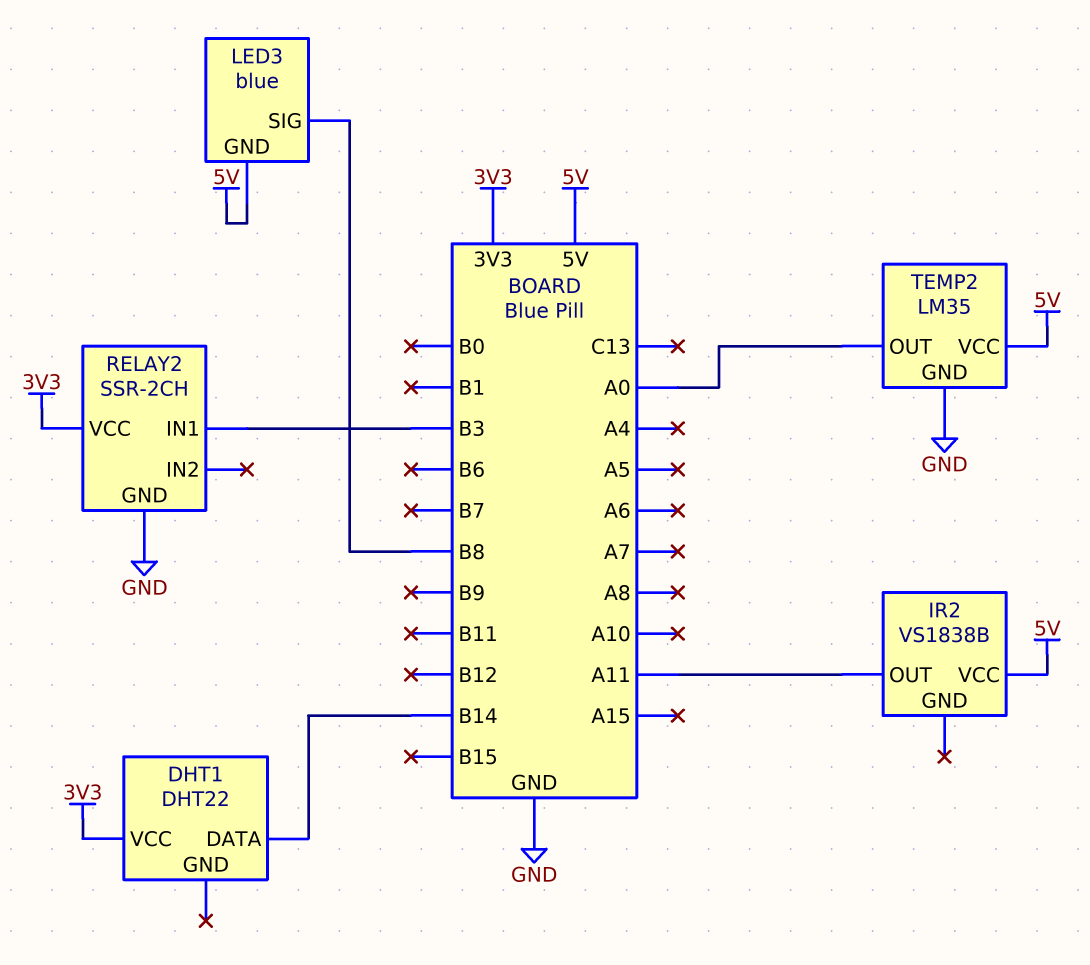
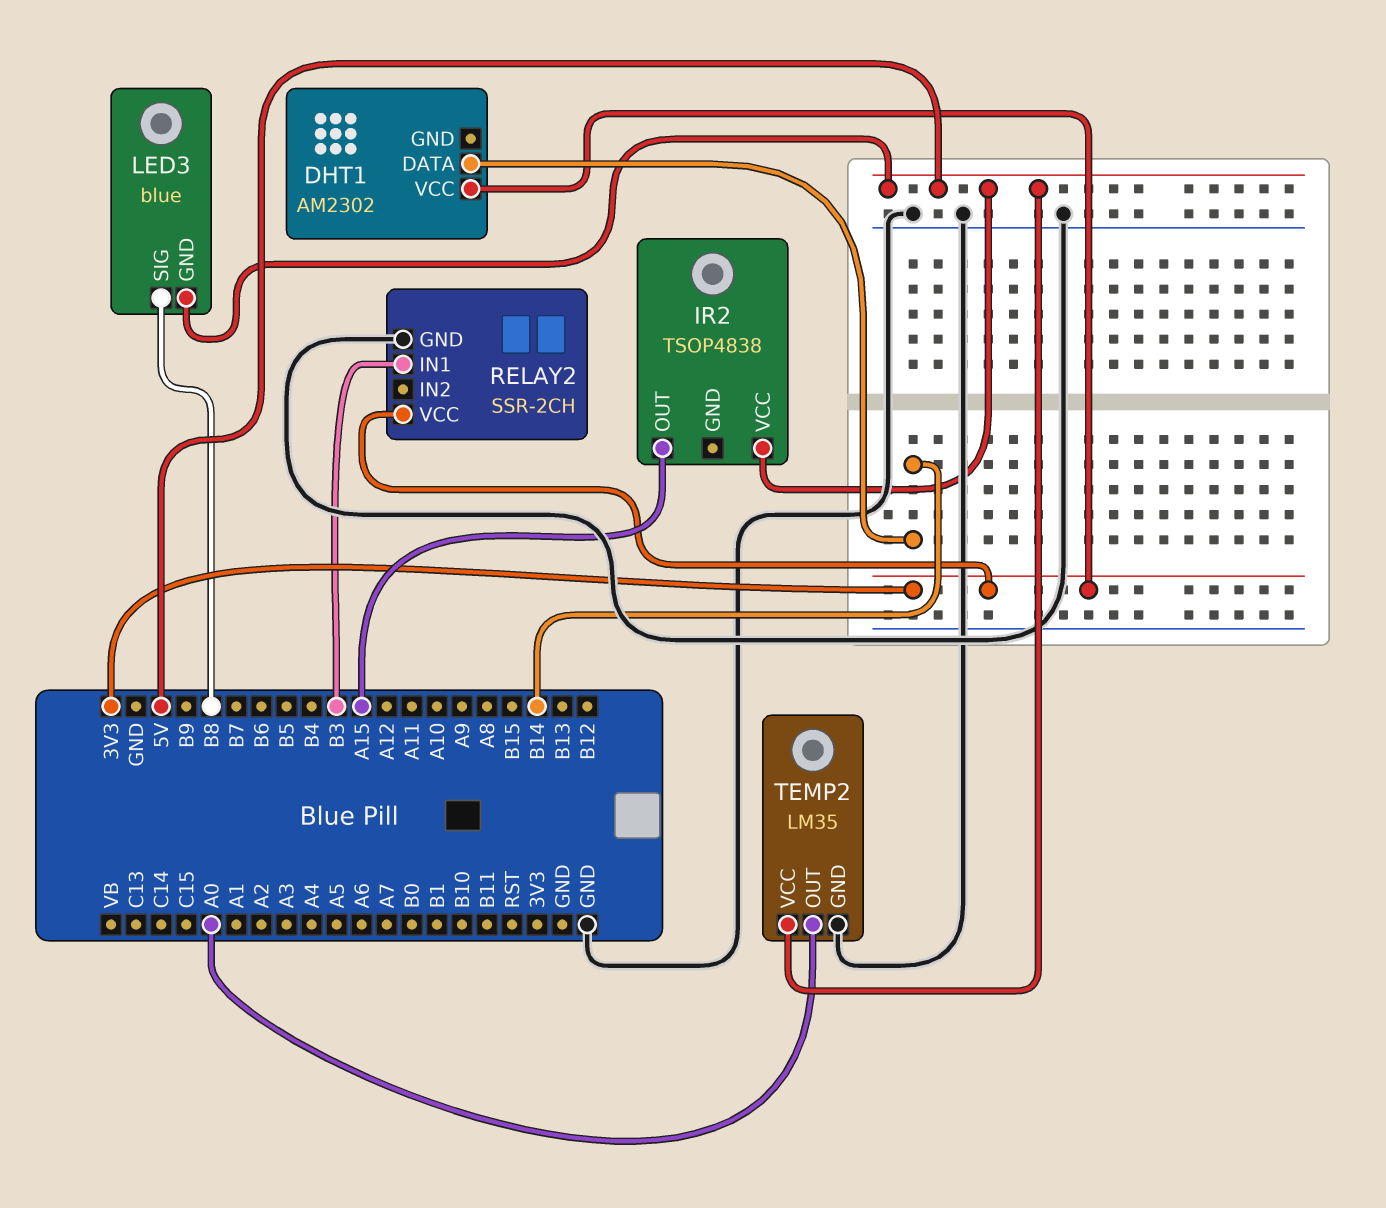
DHT1: DHT22 -> AM2302
IR2: VS1838B -> TSOP4838
IR2 pin OUT: A11 -> A15

